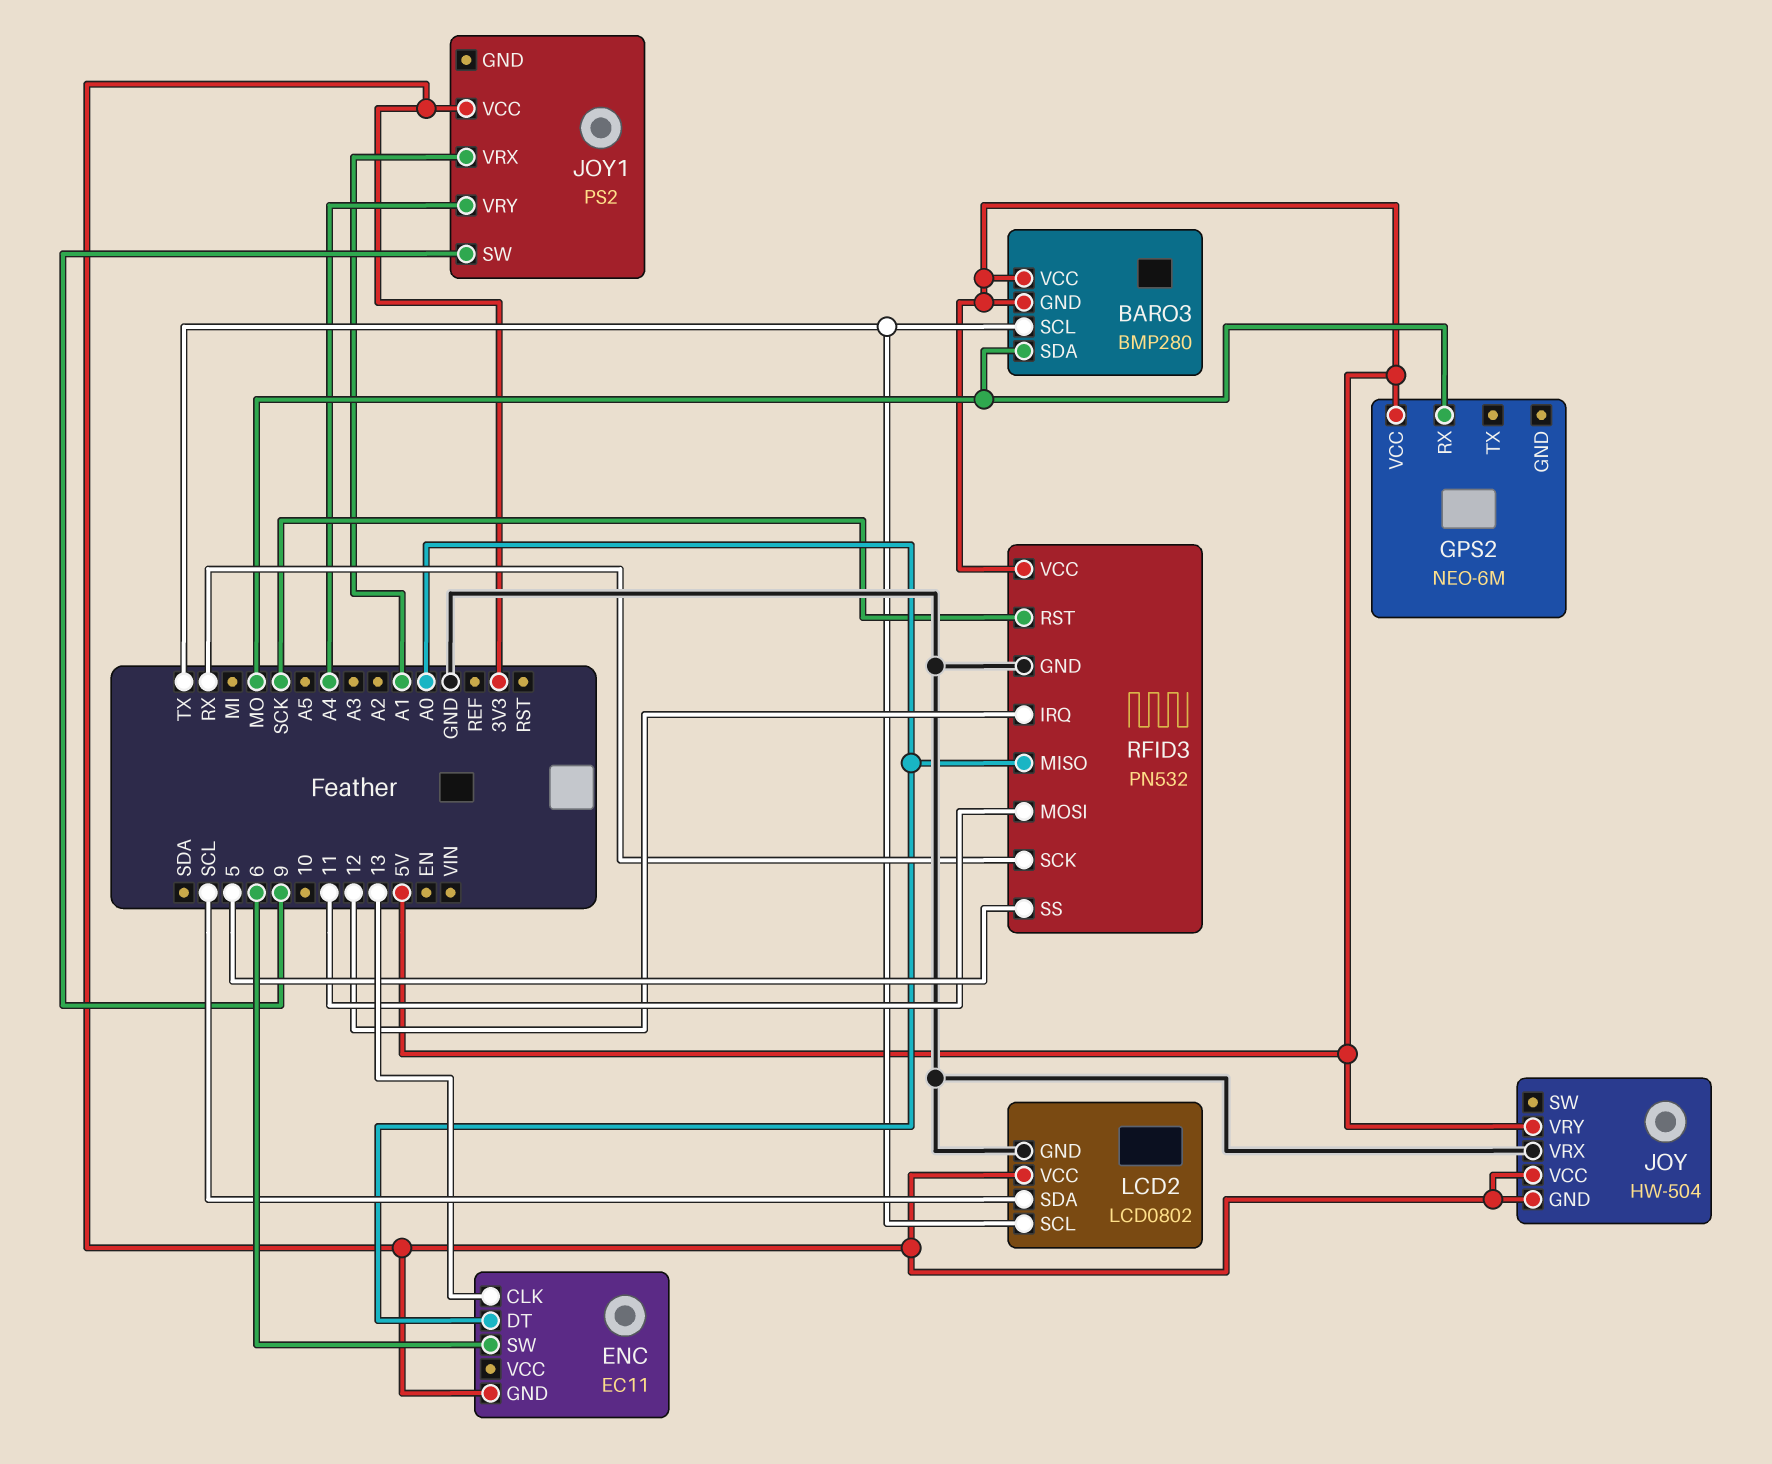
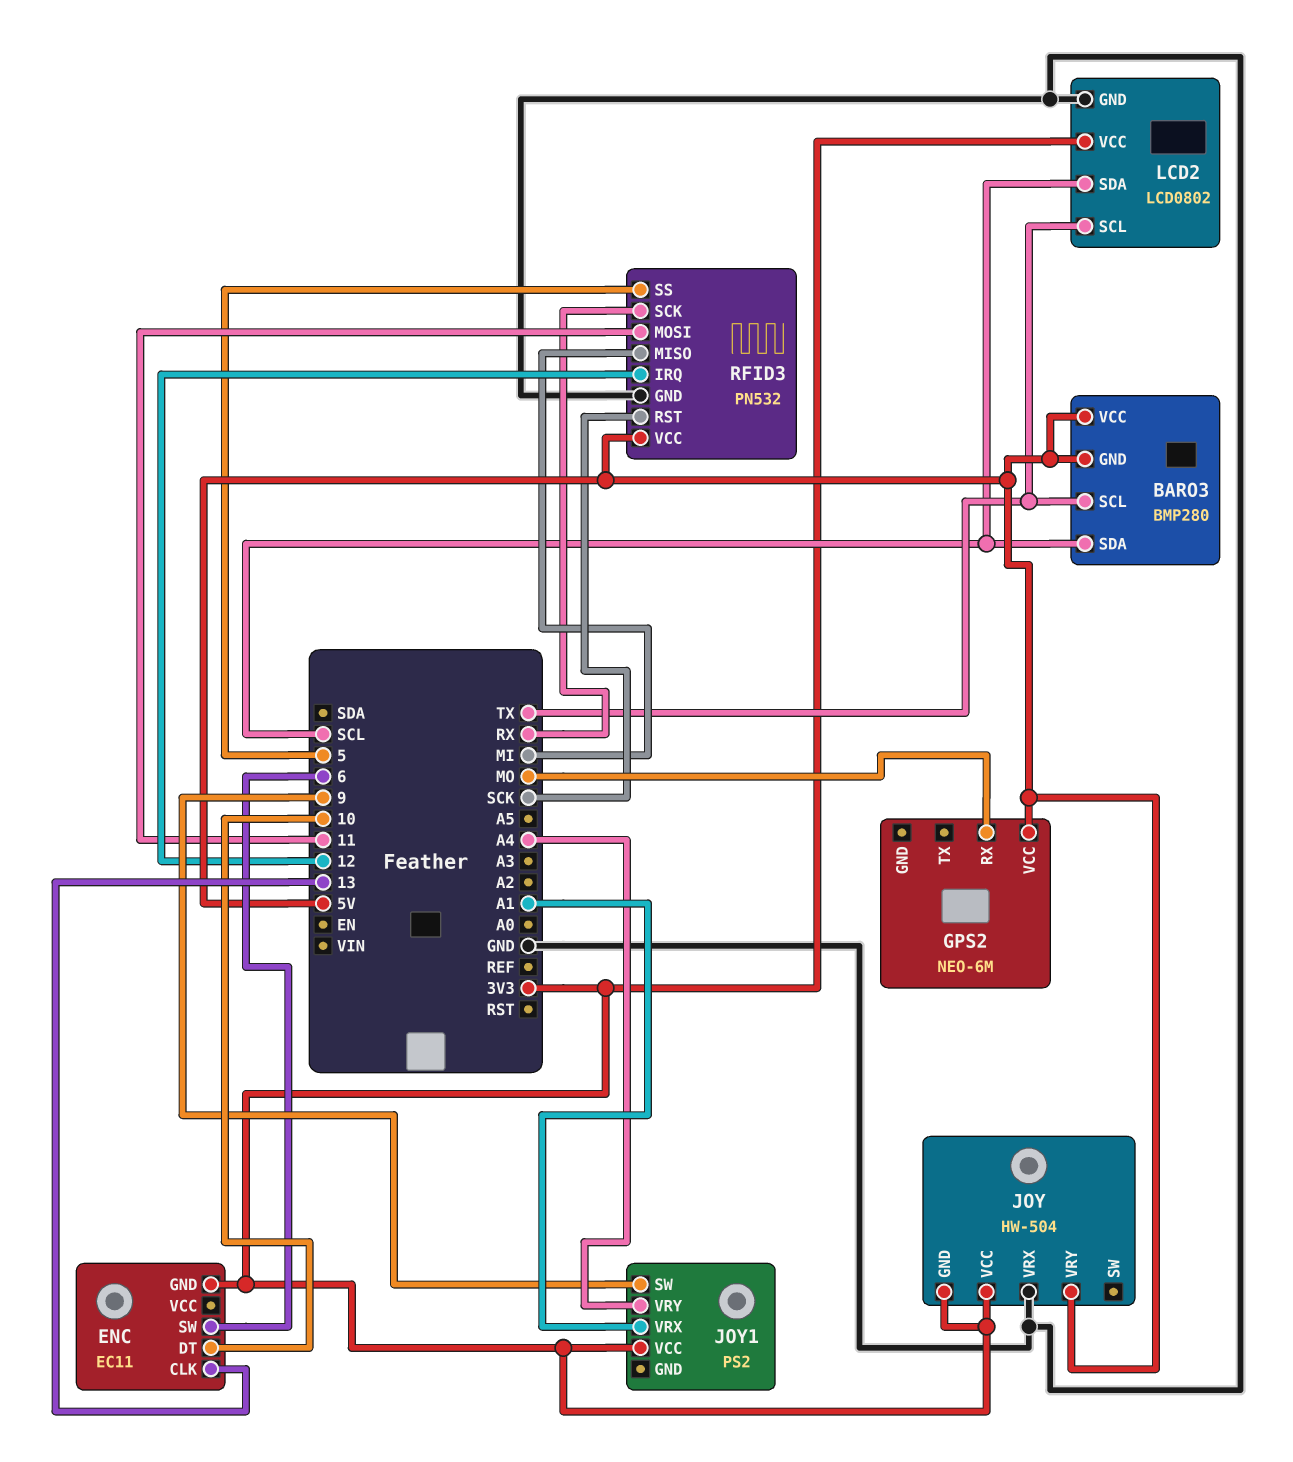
BARO3 pin SDA: MO -> SCL
ENC pin DT: A0 -> 10
RFID3 pin MISO: A0 -> MI

